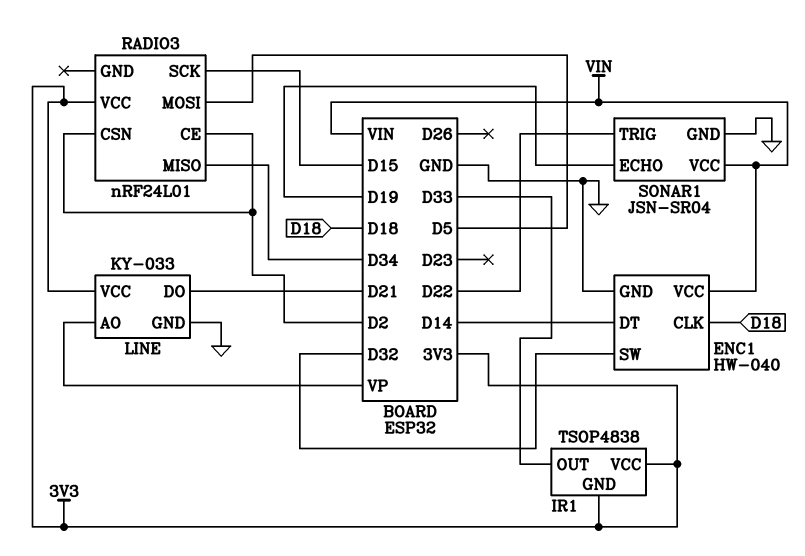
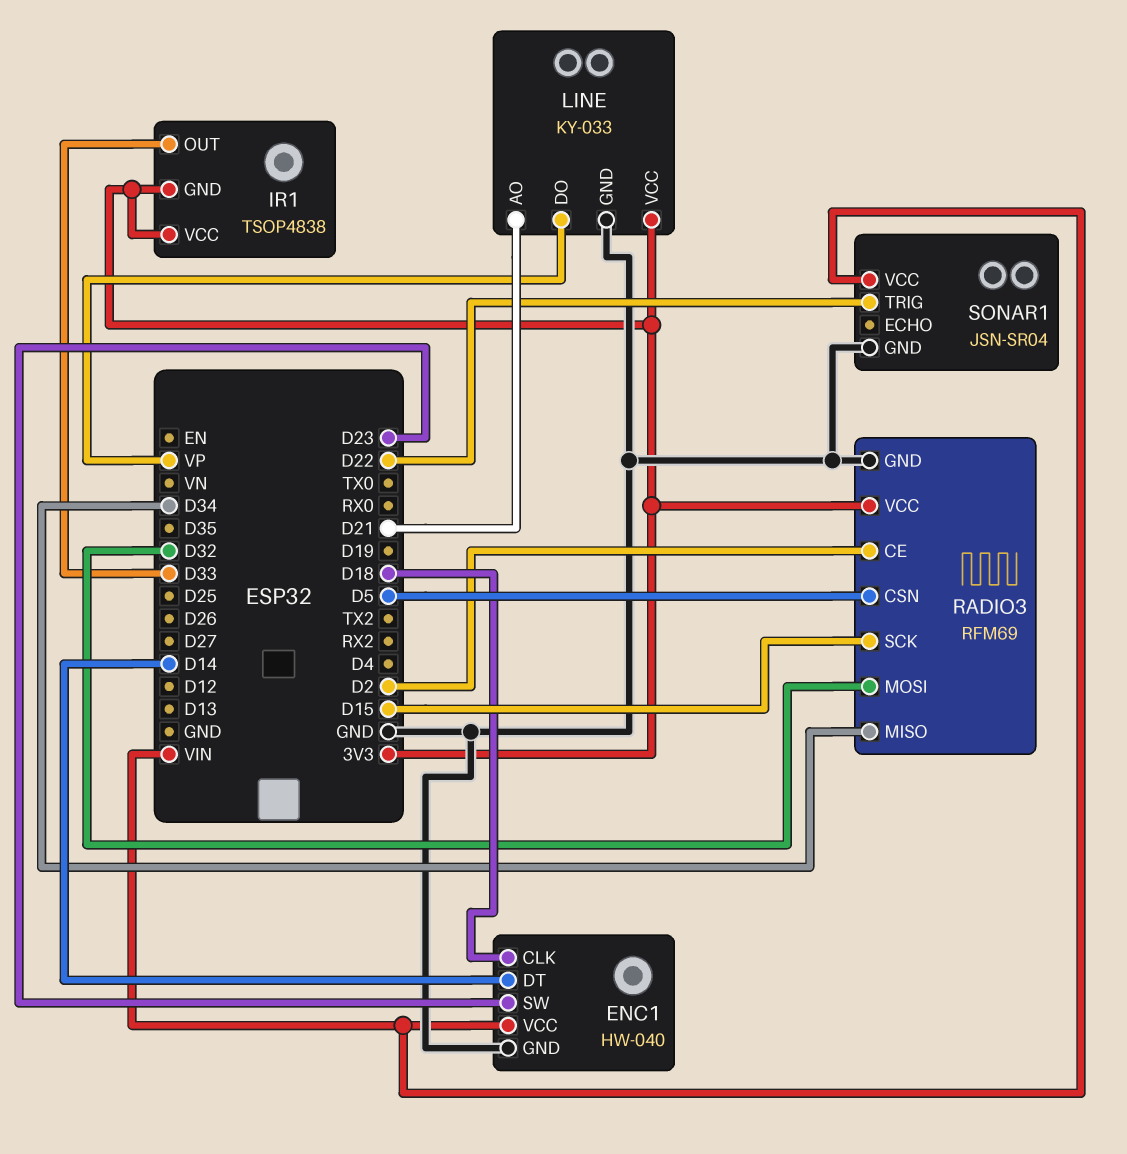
ENC1 pin SW: D32 -> D23
LINE pin AO: VP -> D21
LINE pin DO: D21 -> VP
RADIO3: nRF24L01 -> RFM69
RADIO3 pin CSN: D2 -> D5
RADIO3 pin GND: none -> GND
RADIO3 pin MOSI: D5 -> D32
SONAR1 pin ECHO: D19 -> none

